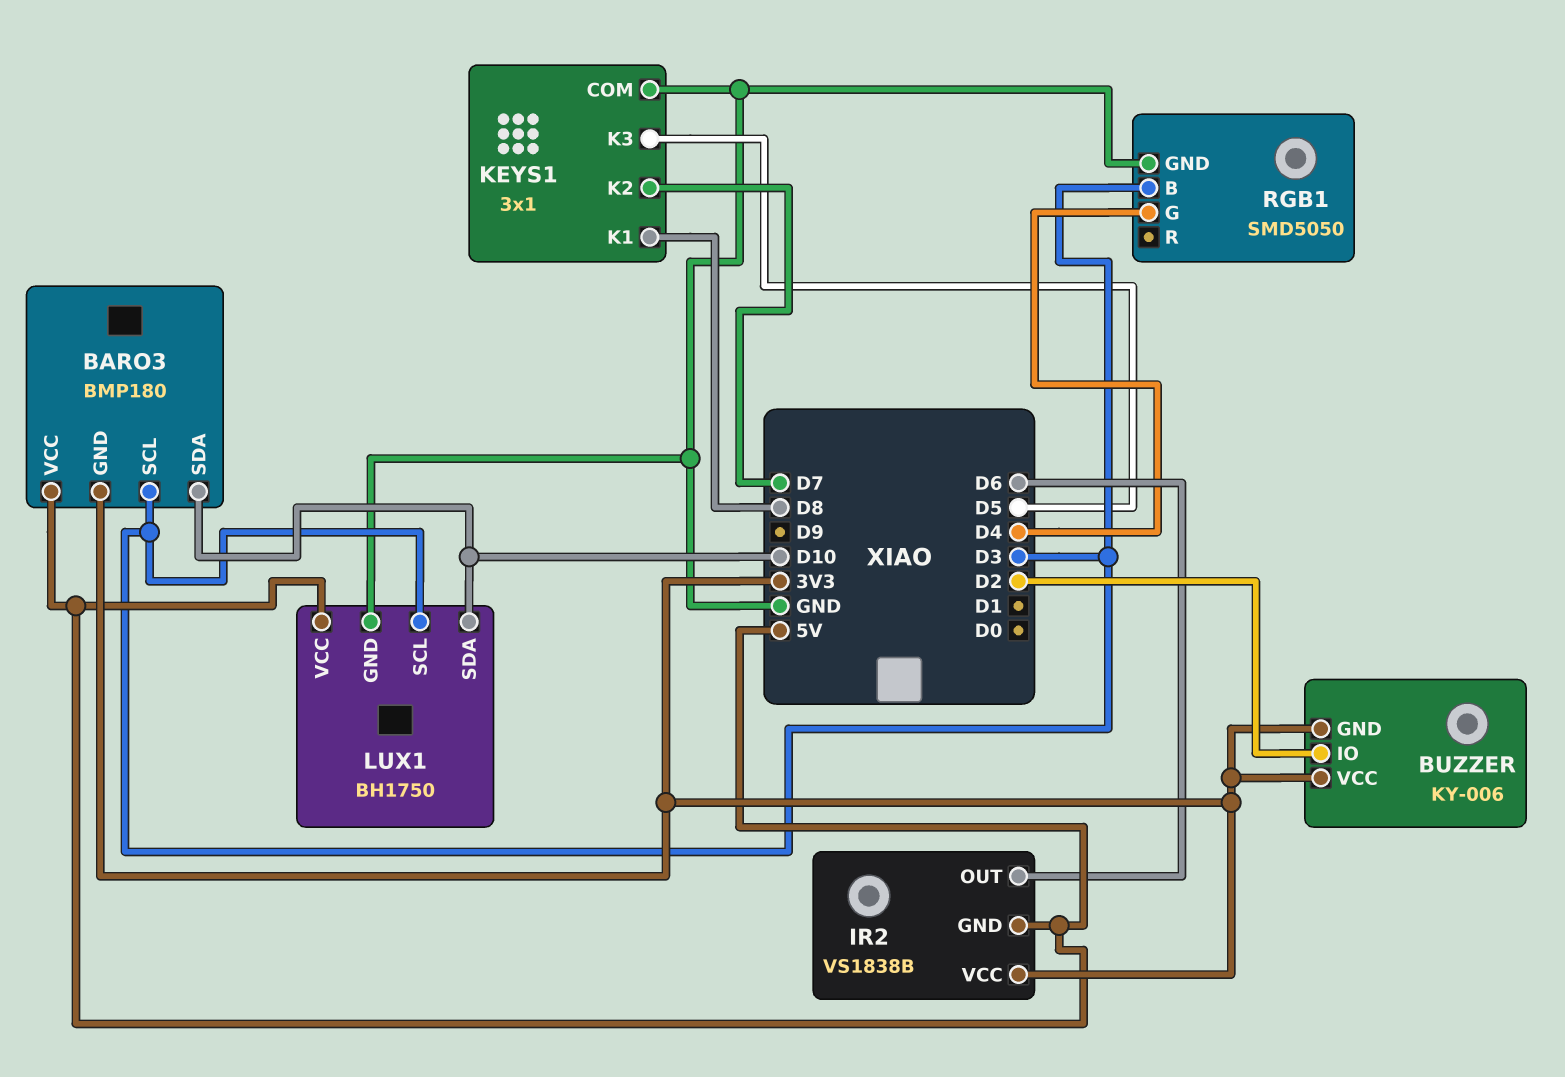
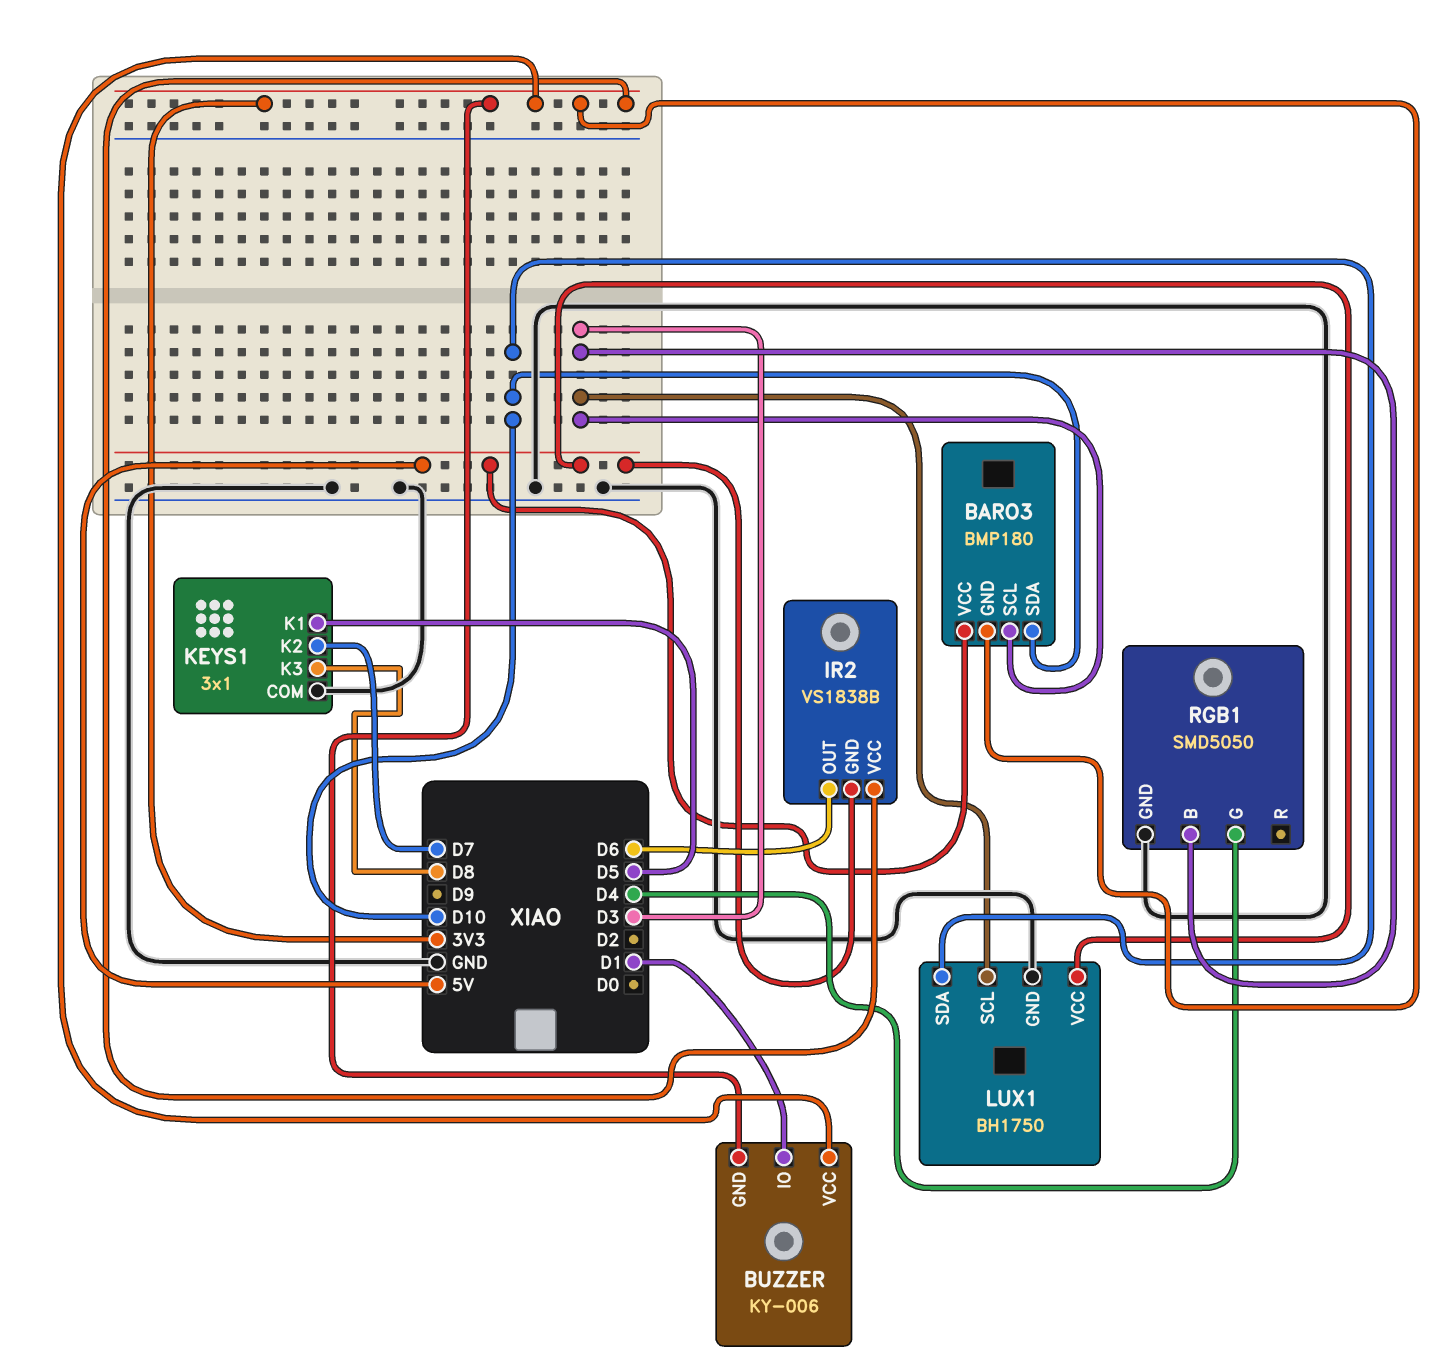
BUZZER pin IO: D2 -> D1
KEYS1 pin K1: D8 -> D5
KEYS1 pin K3: D5 -> D8

